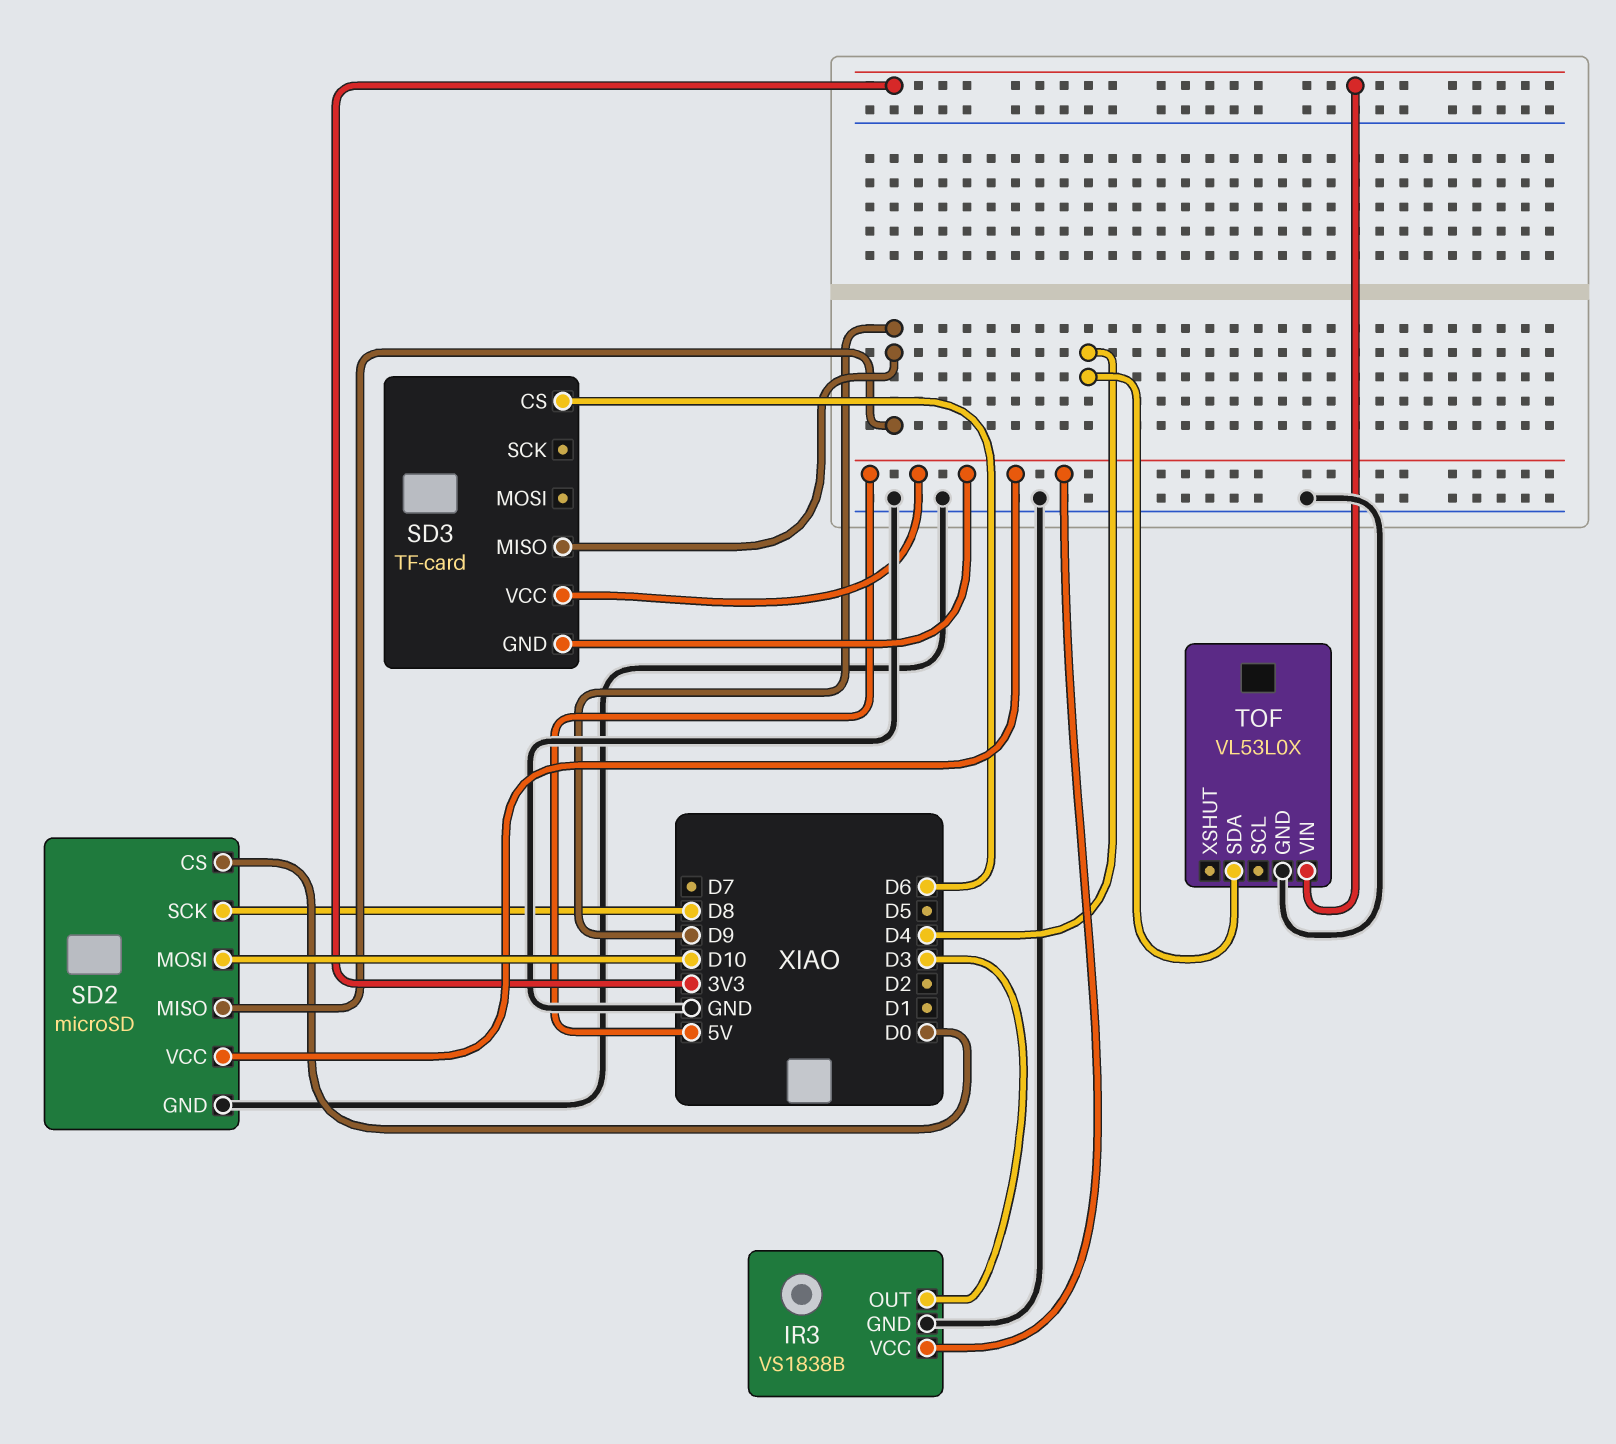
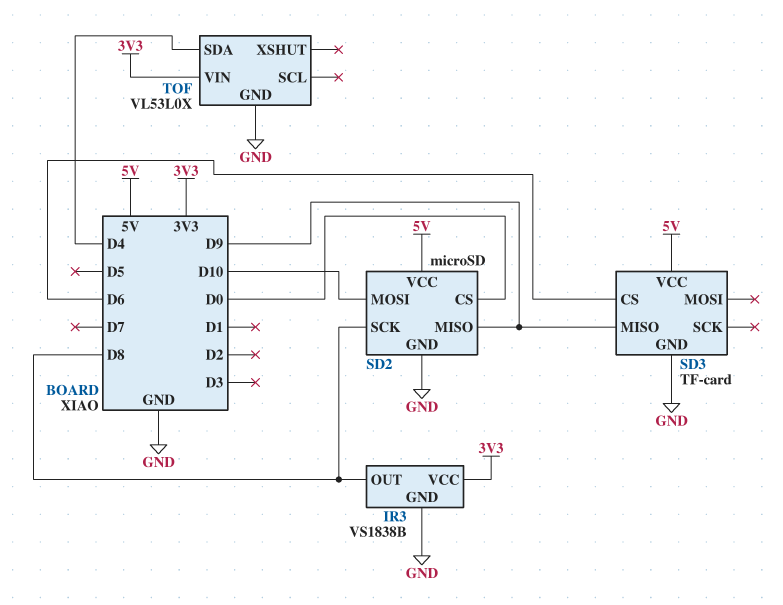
IR3 pin OUT: D3 -> D8
IR3 pin VCC: 5V -> 3V3
SD3 pin GND: 5V -> GND

